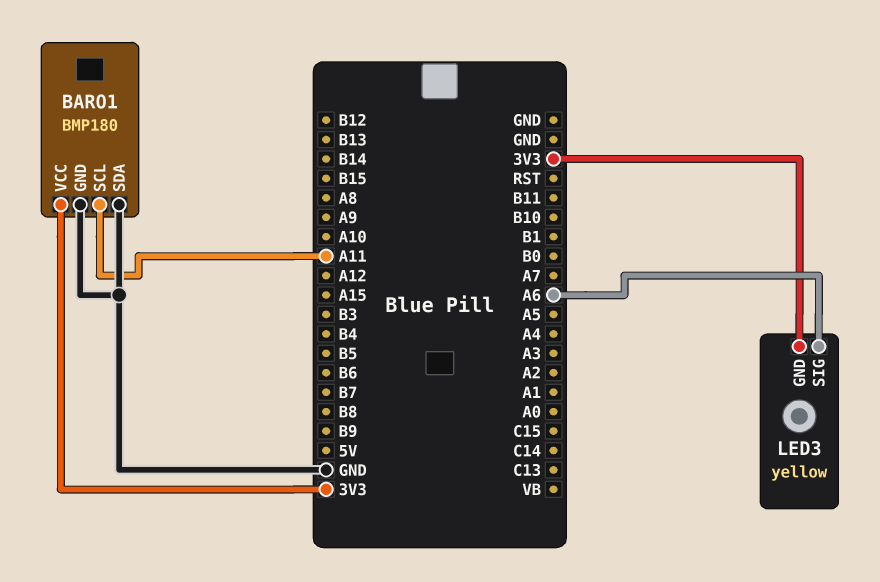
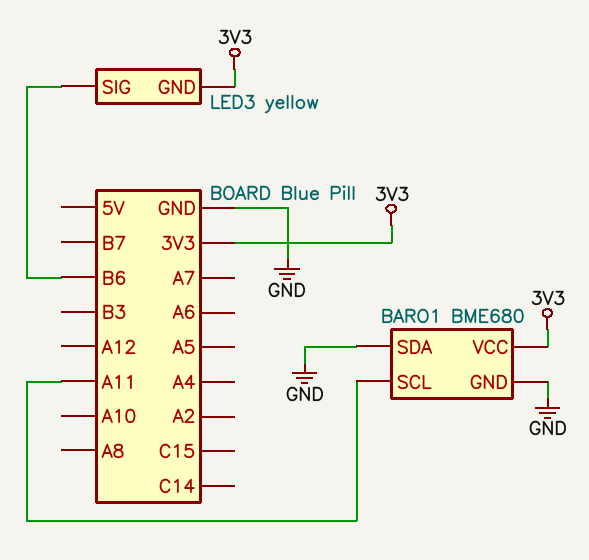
BARO1: BMP180 -> BME680
LED3 pin SIG: A6 -> B6

